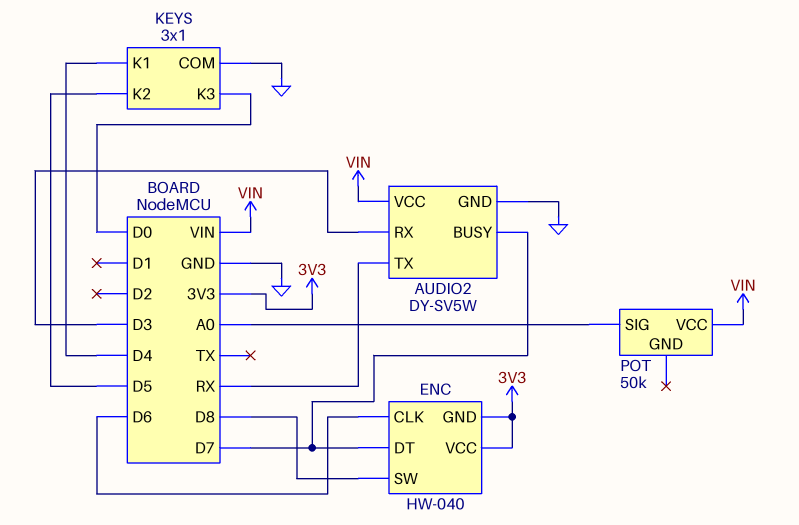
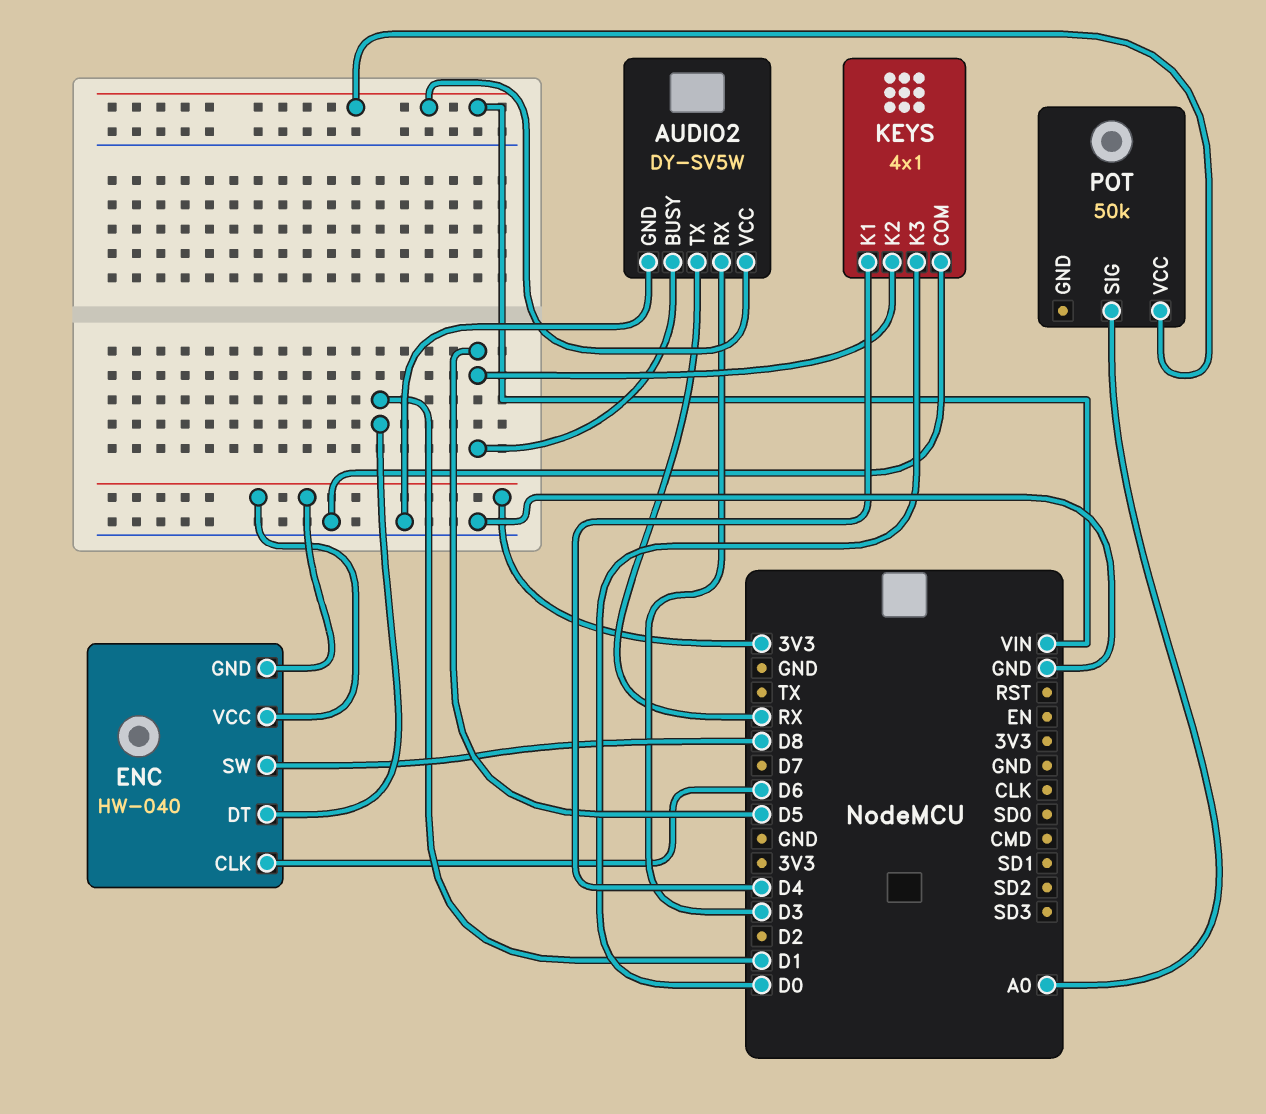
AUDIO2 pin BUSY: D7 -> D5
ENC pin DT: D7 -> D1
KEYS: 3x1 -> 4x1

